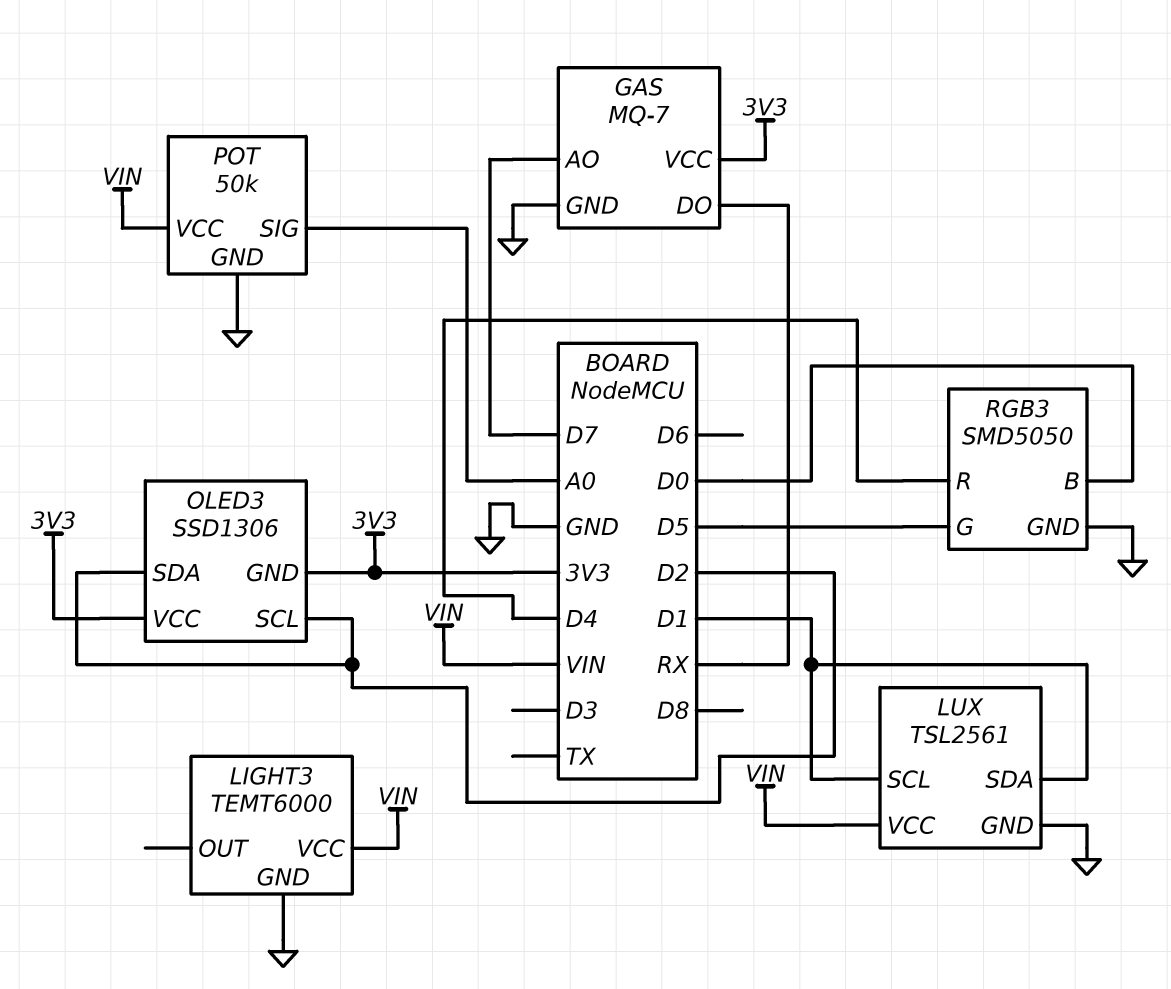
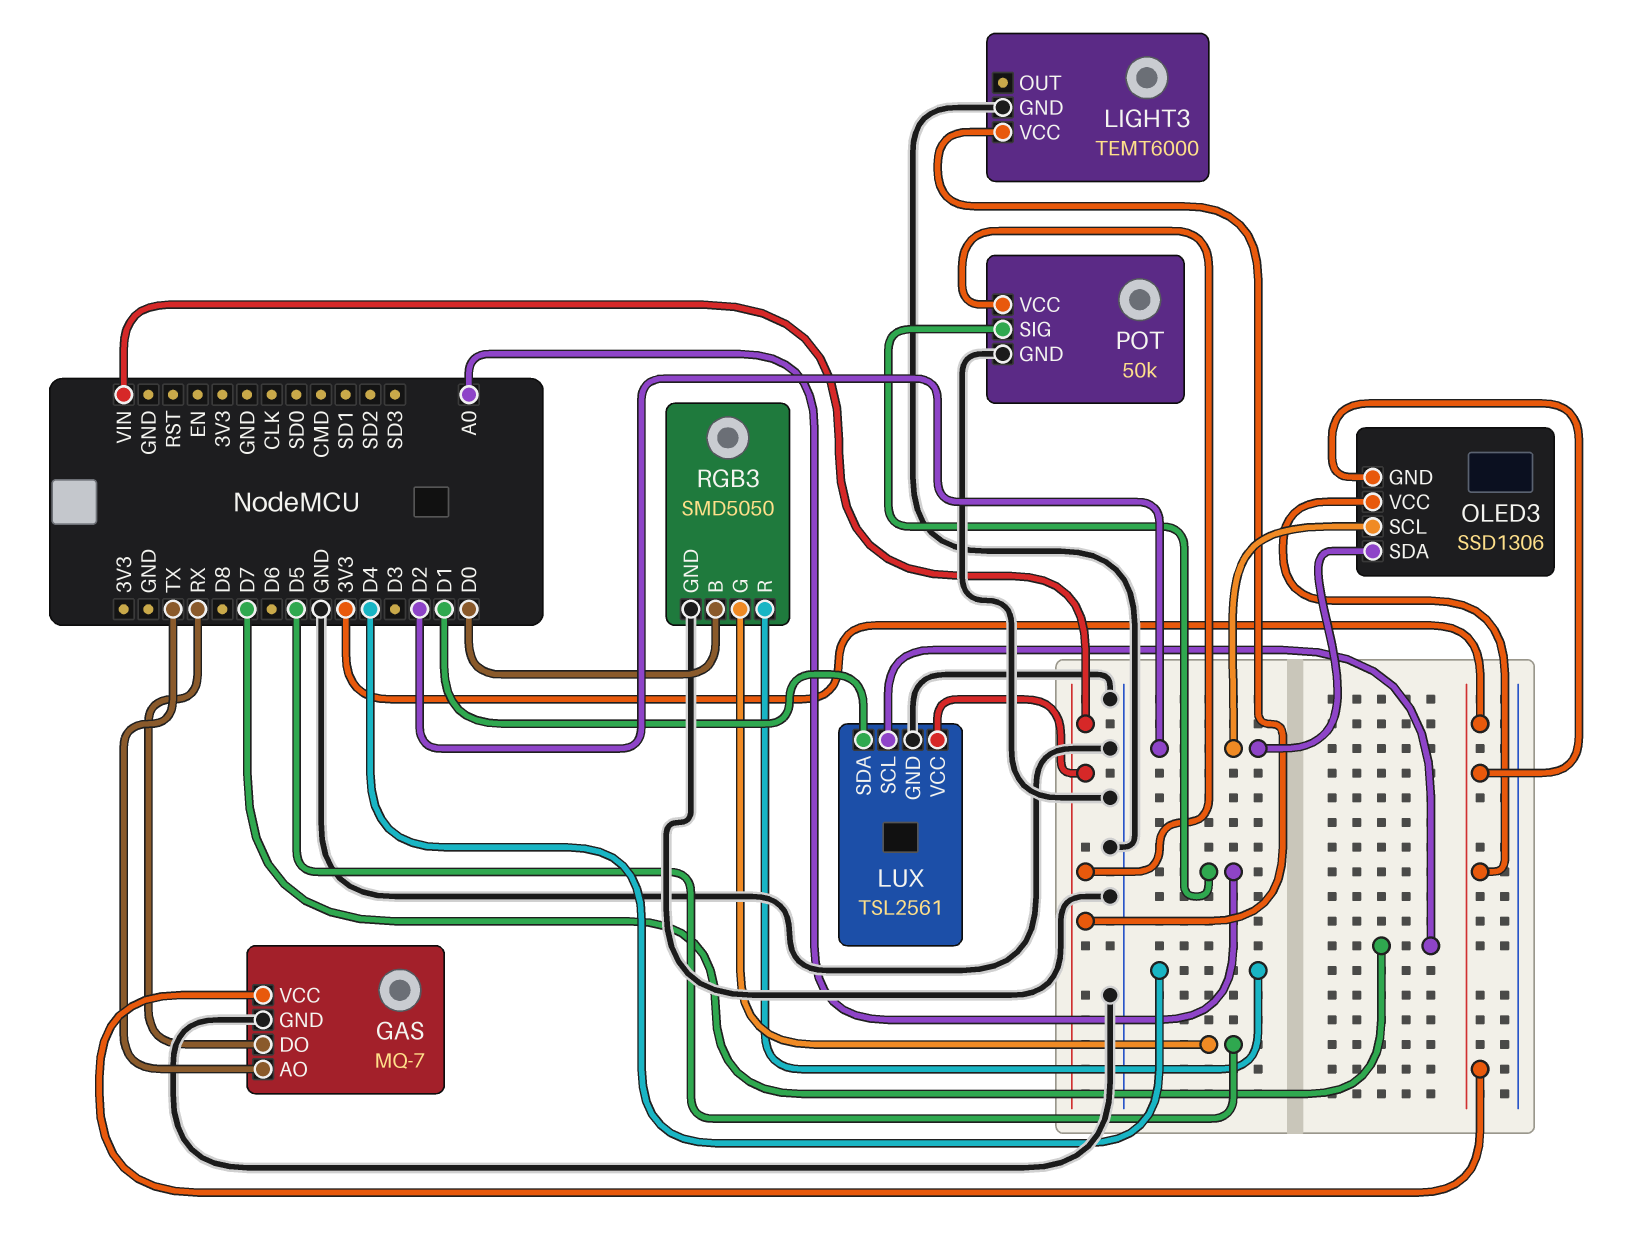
GAS pin AO: D7 -> TX
LUX pin SCL: D1 -> D7

